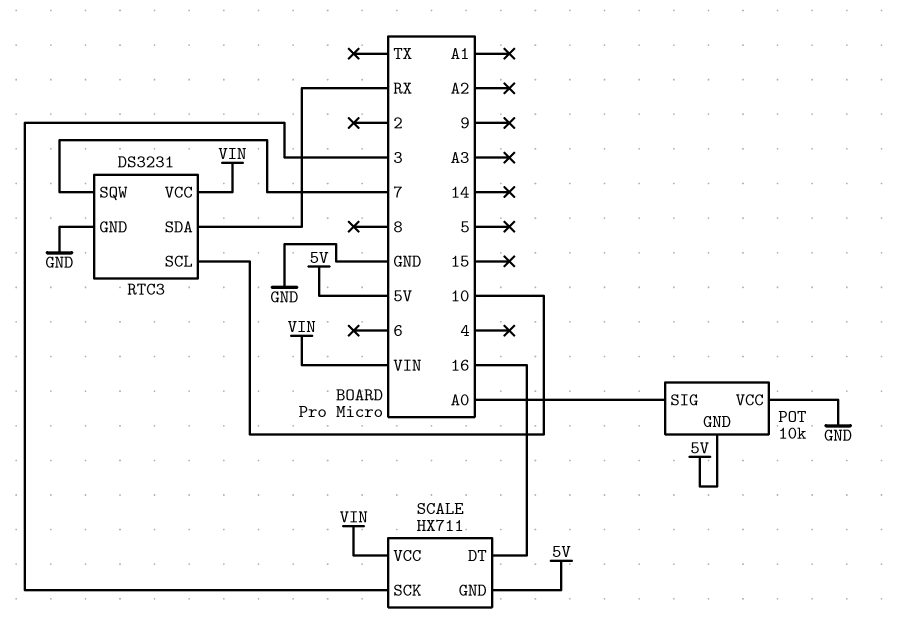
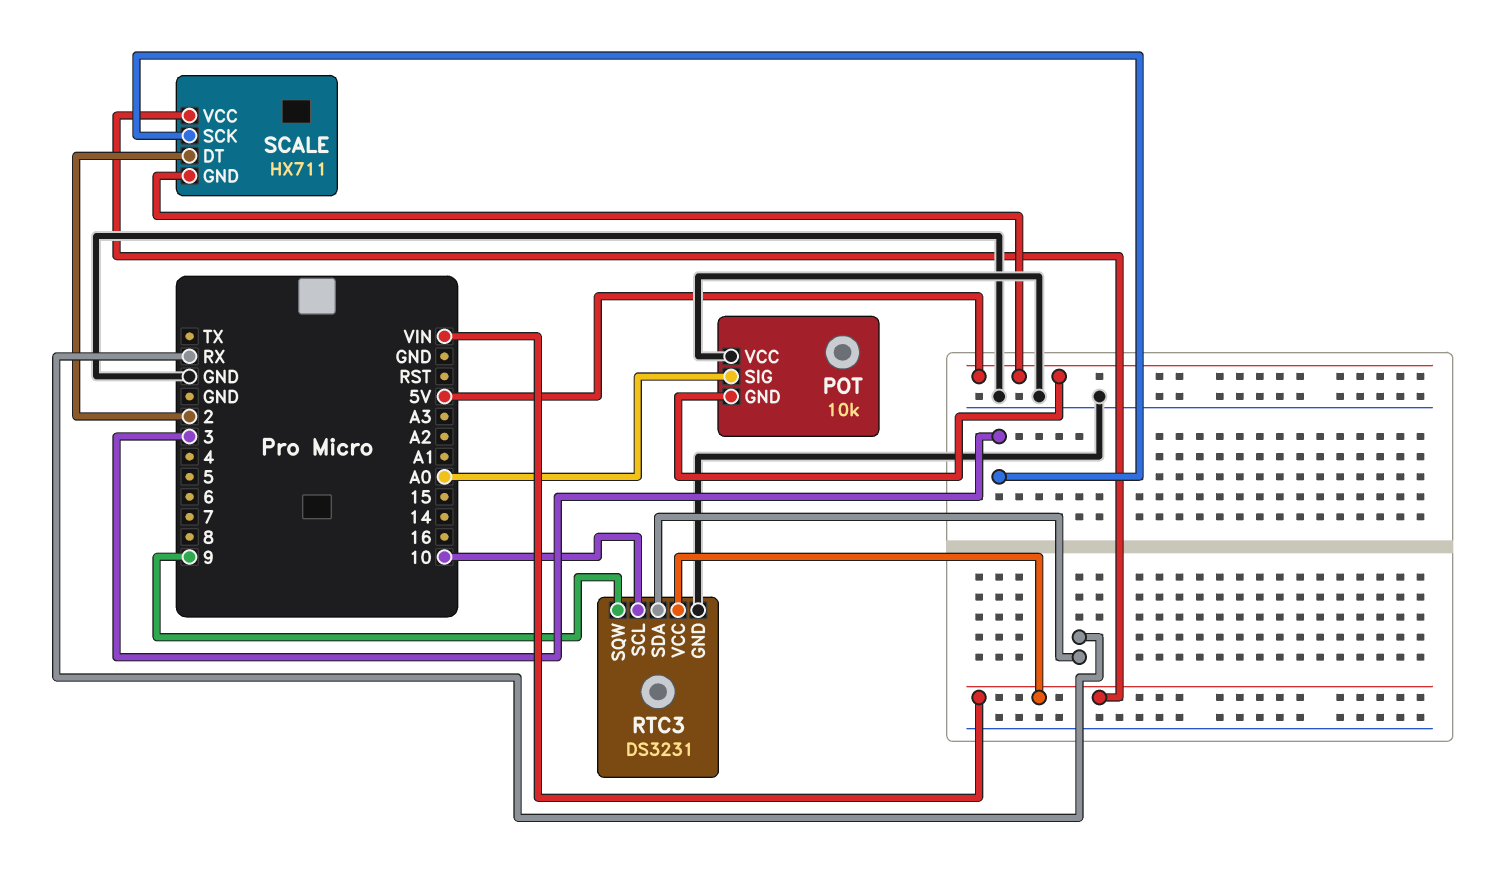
RTC3 pin SQW: 7 -> 9
SCALE pin DT: 16 -> 2

